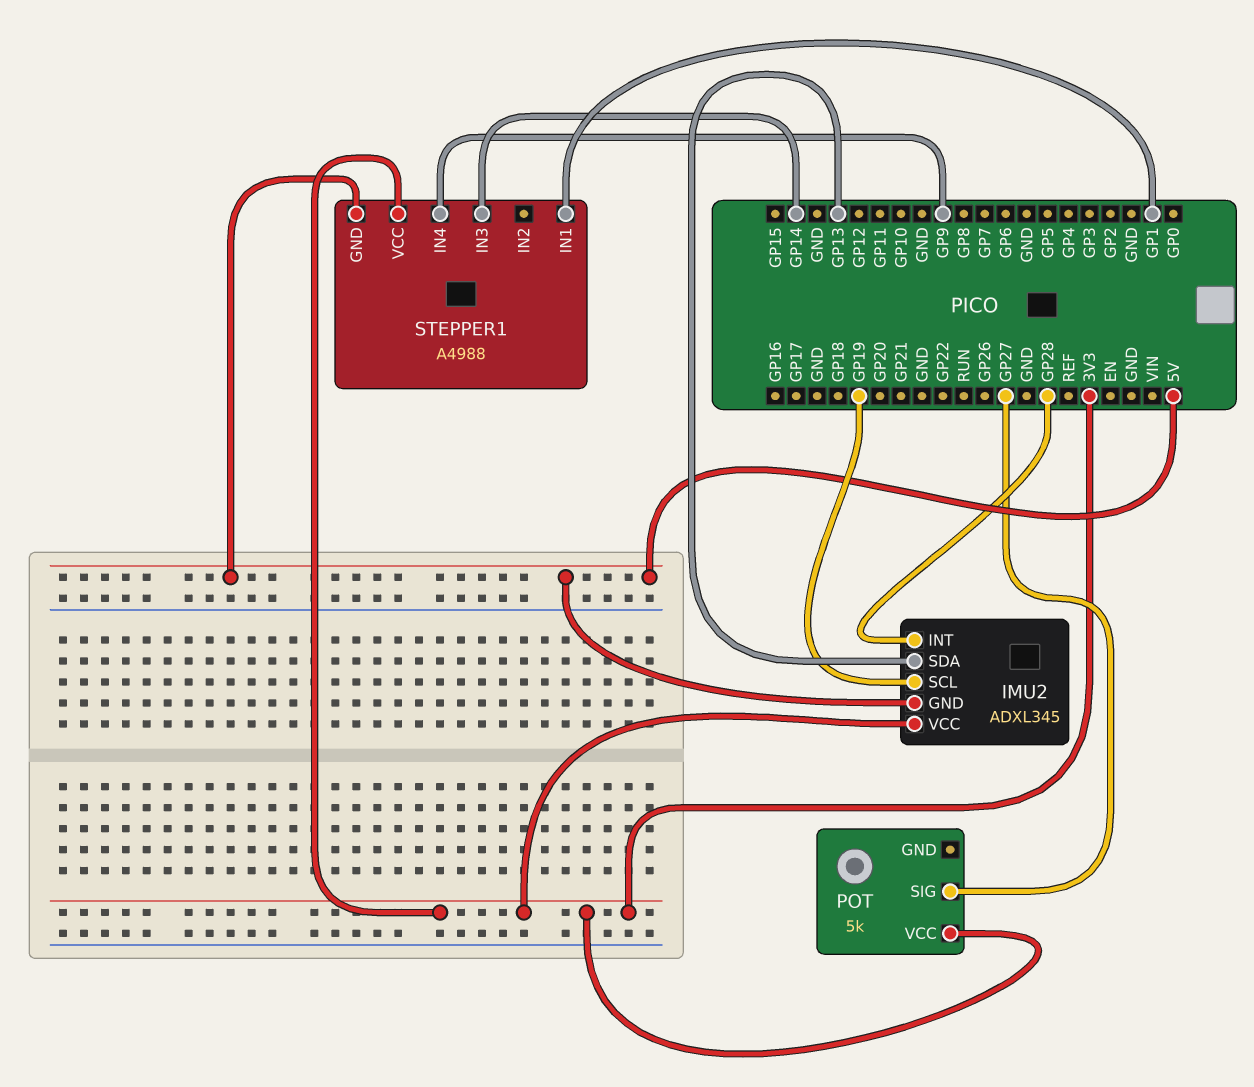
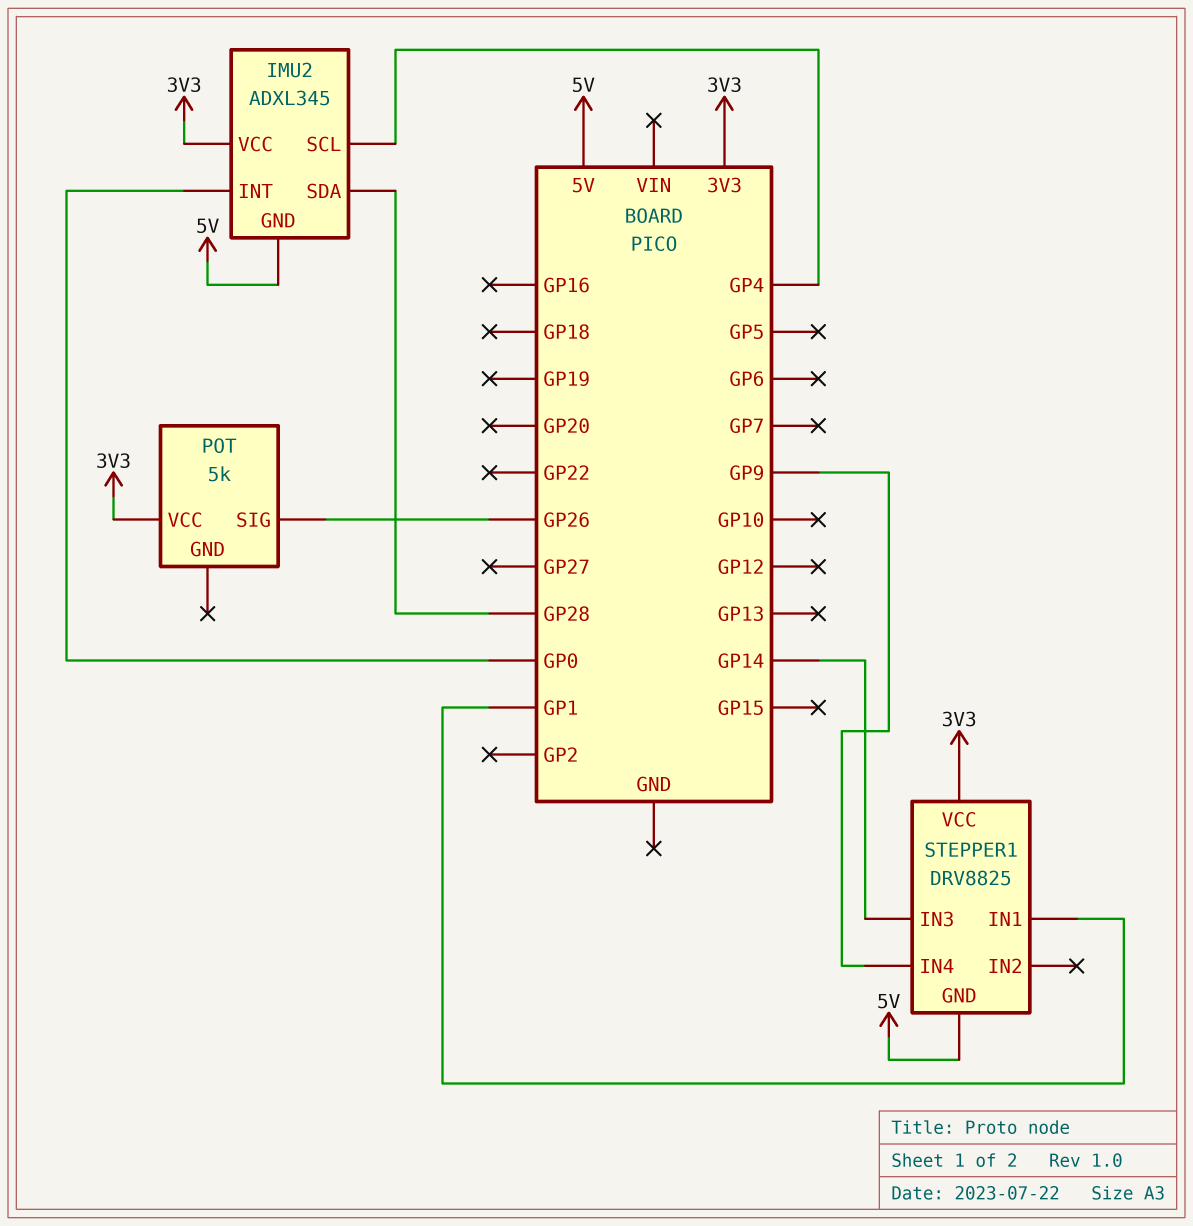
IMU2 pin INT: GP28 -> GP0
IMU2 pin SCL: GP19 -> GP4
IMU2 pin SDA: GP13 -> GP28
POT pin SIG: GP27 -> GP26
STEPPER1: A4988 -> DRV8825

